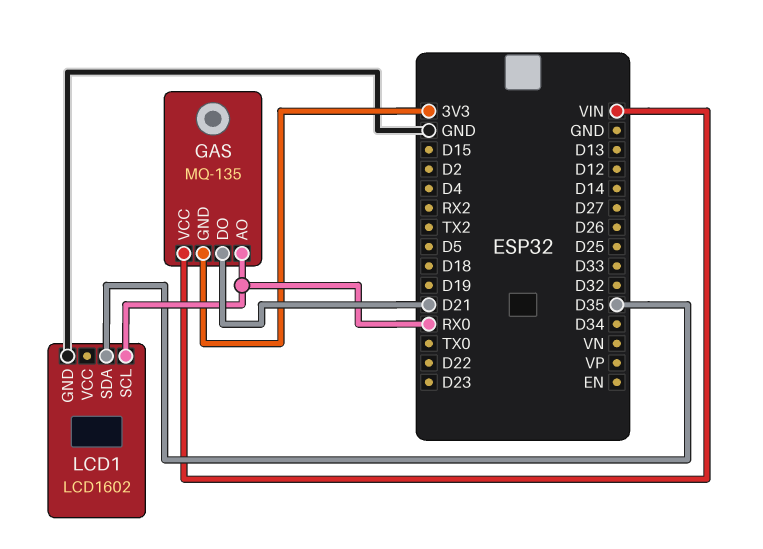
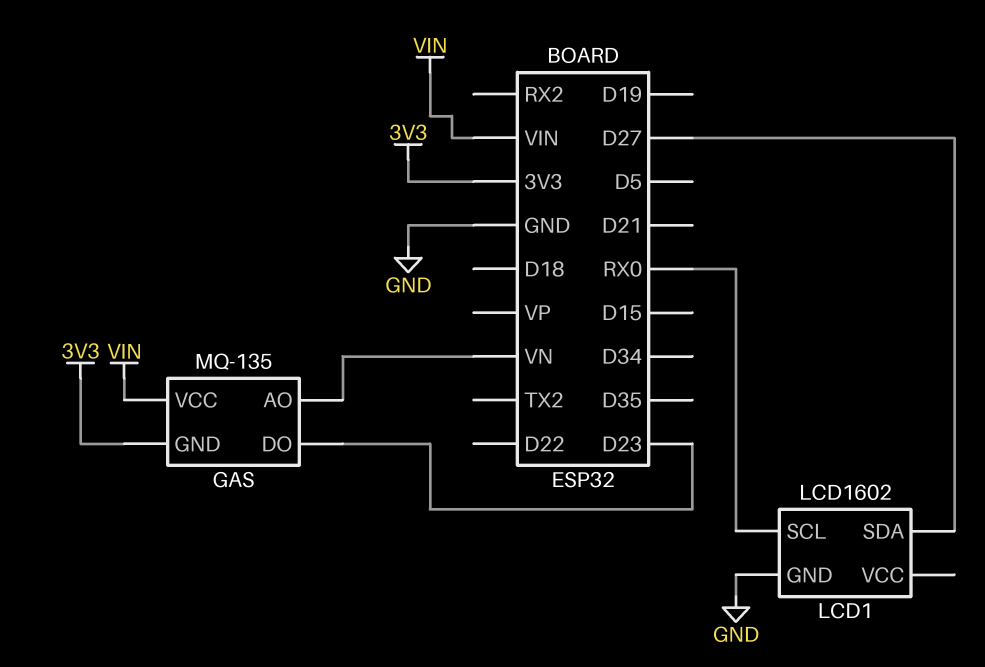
GAS pin AO: RX0 -> VN
GAS pin DO: D21 -> D23
LCD1 pin SDA: D35 -> D27

